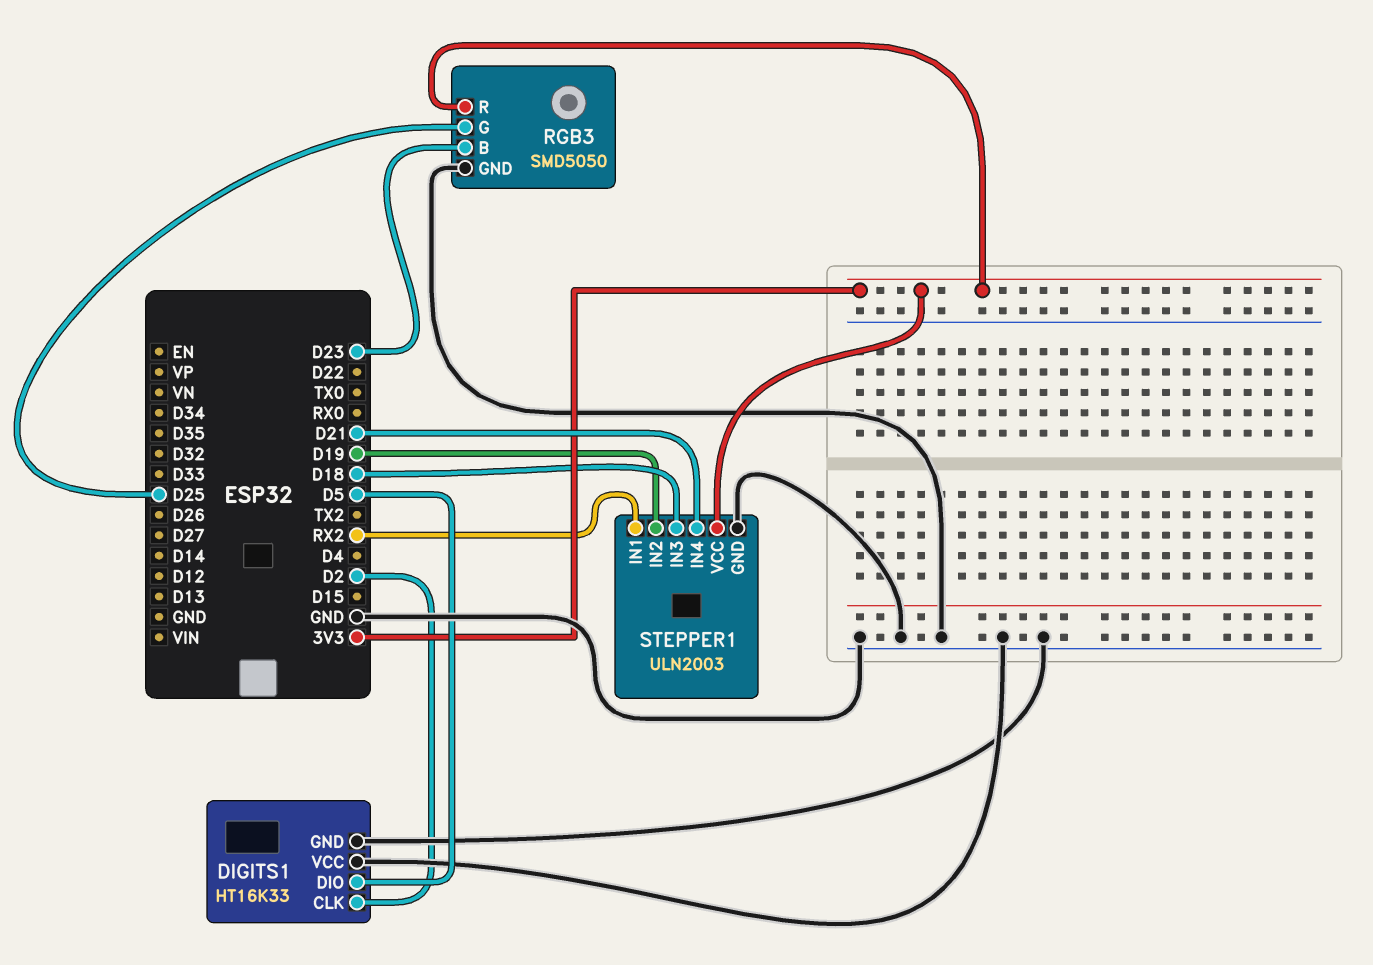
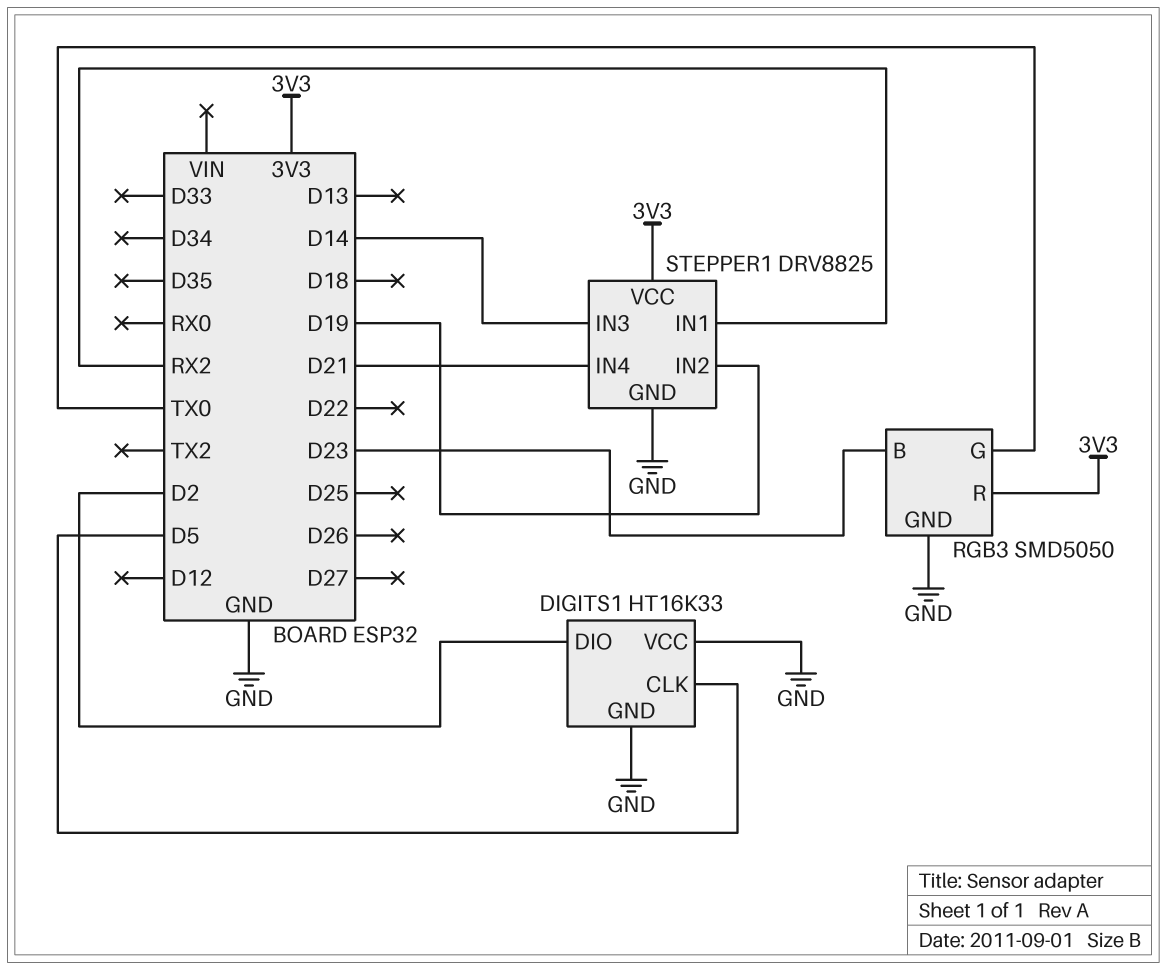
DIGITS1 pin CLK: D2 -> D5
DIGITS1 pin DIO: D5 -> D2
RGB3 pin G: D25 -> TX0
STEPPER1: ULN2003 -> DRV8825
STEPPER1 pin IN3: D18 -> D14

